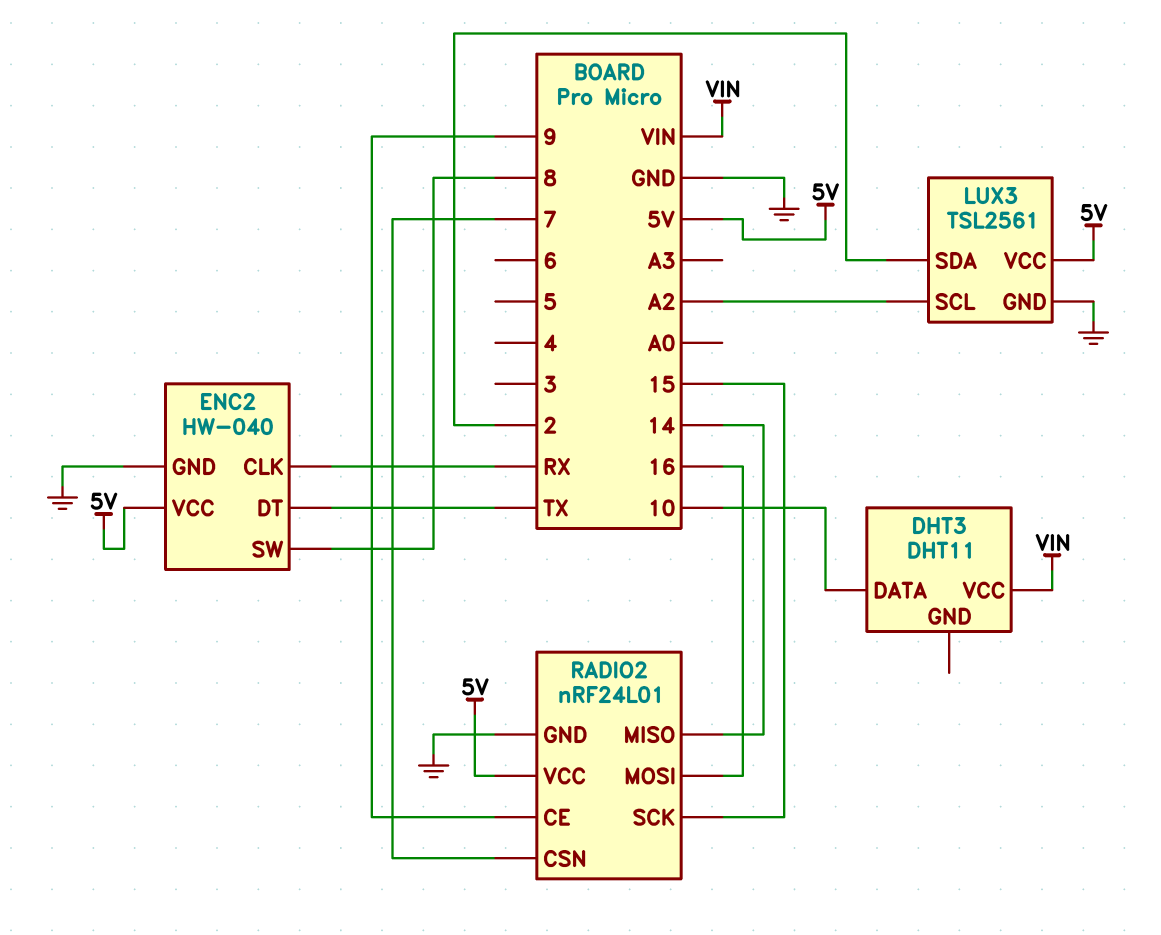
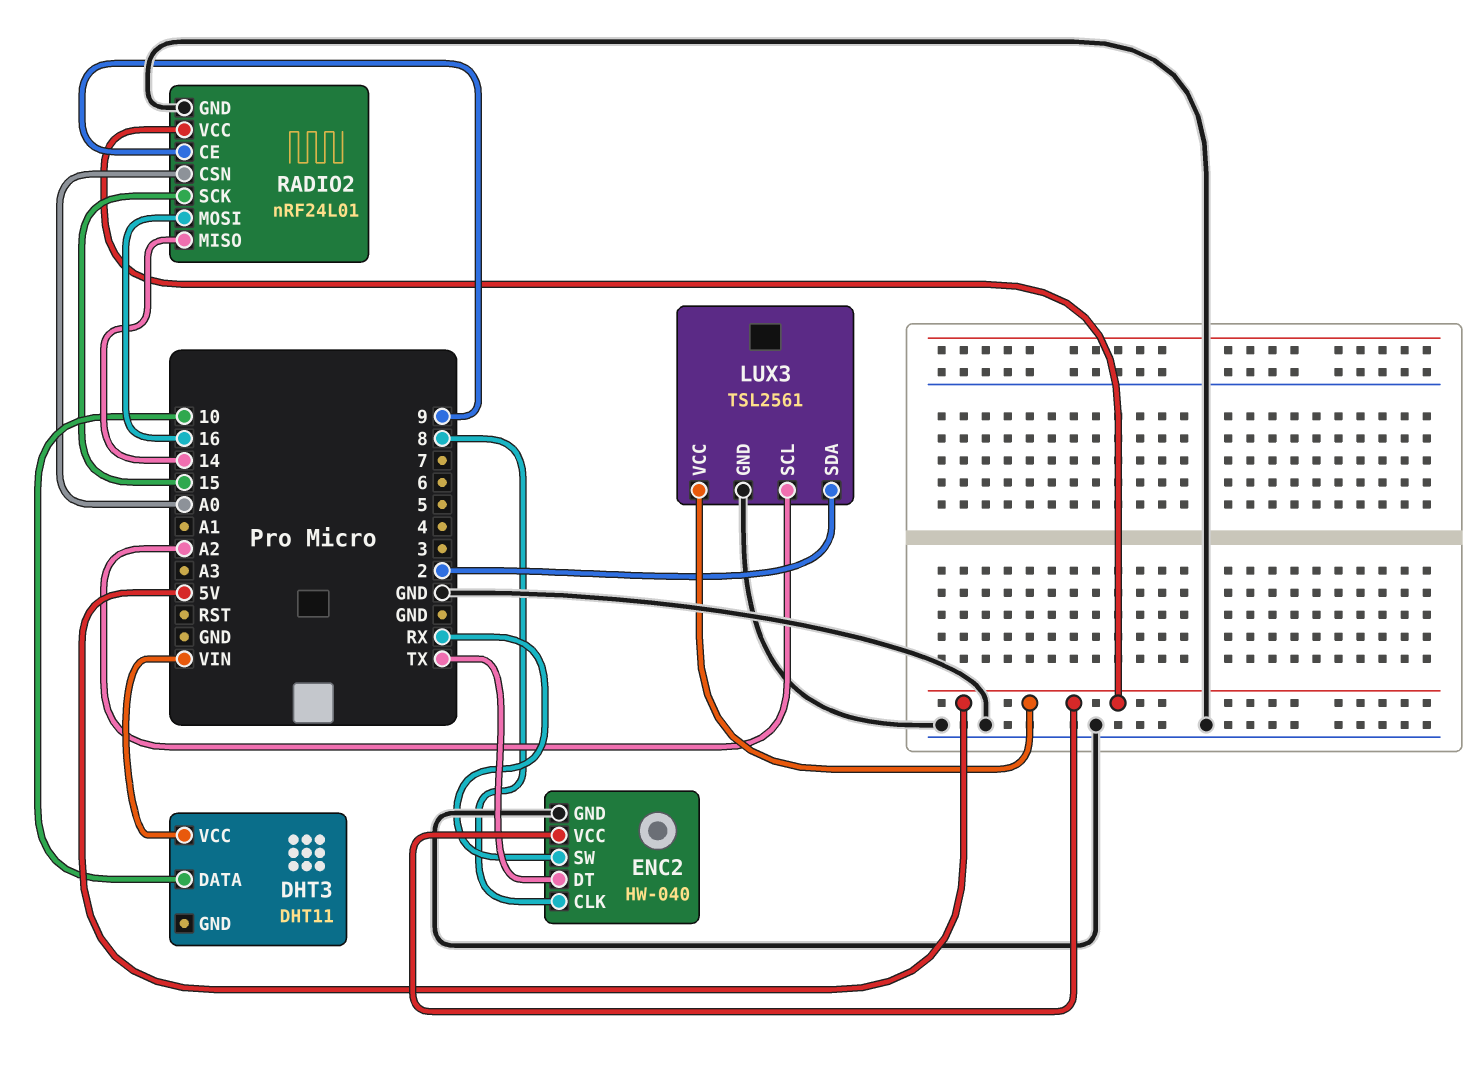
ENC2 pin CLK: RX -> 8
ENC2 pin SW: 8 -> RX
RADIO2 pin CSN: 7 -> A0

